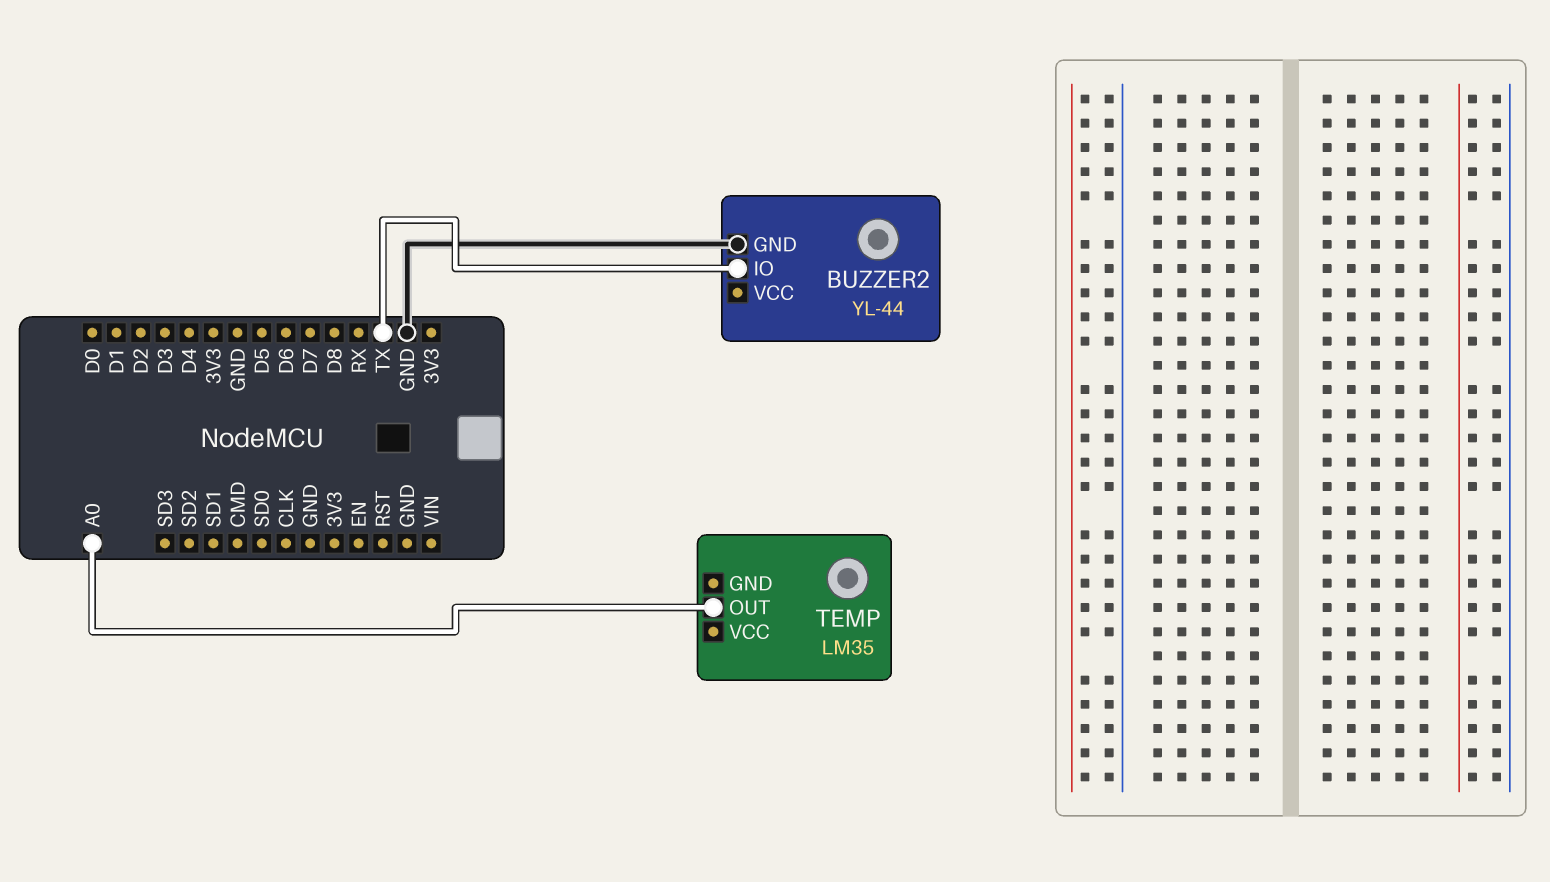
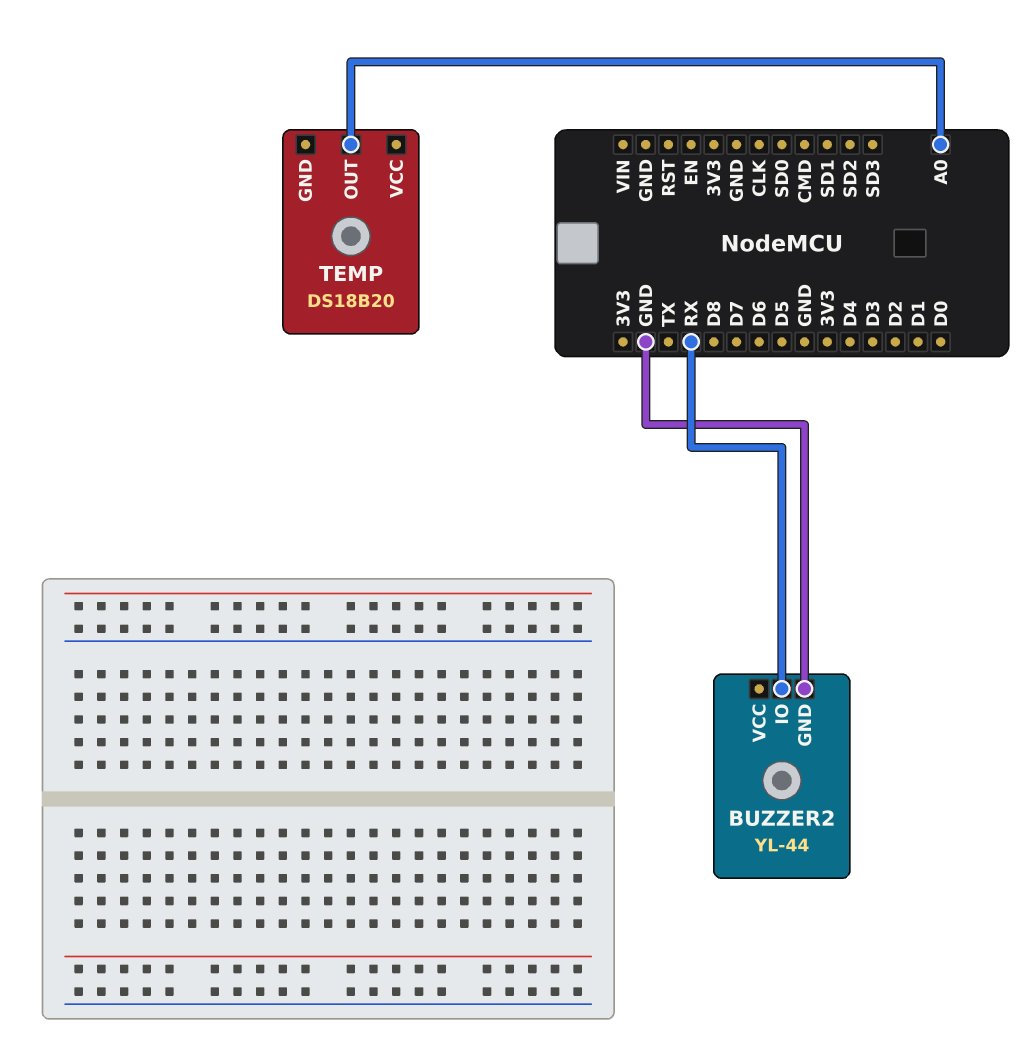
BUZZER2 pin IO: TX -> RX
TEMP: LM35 -> DS18B20

